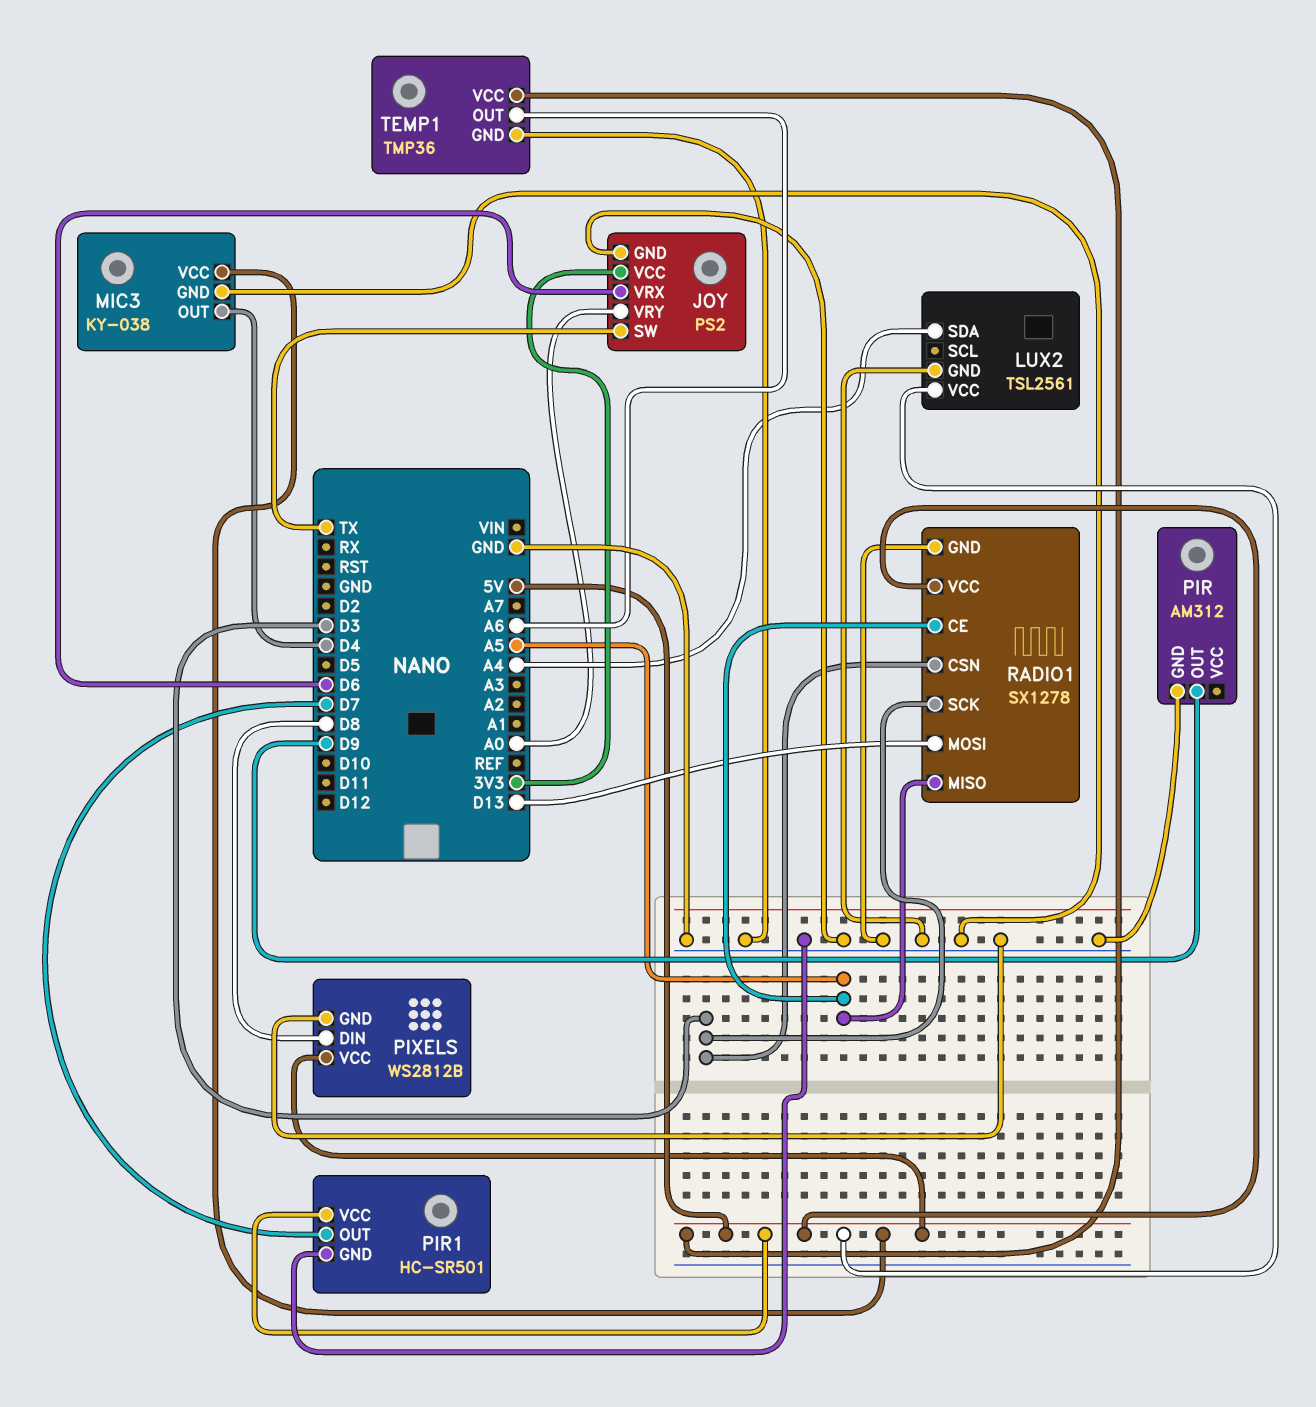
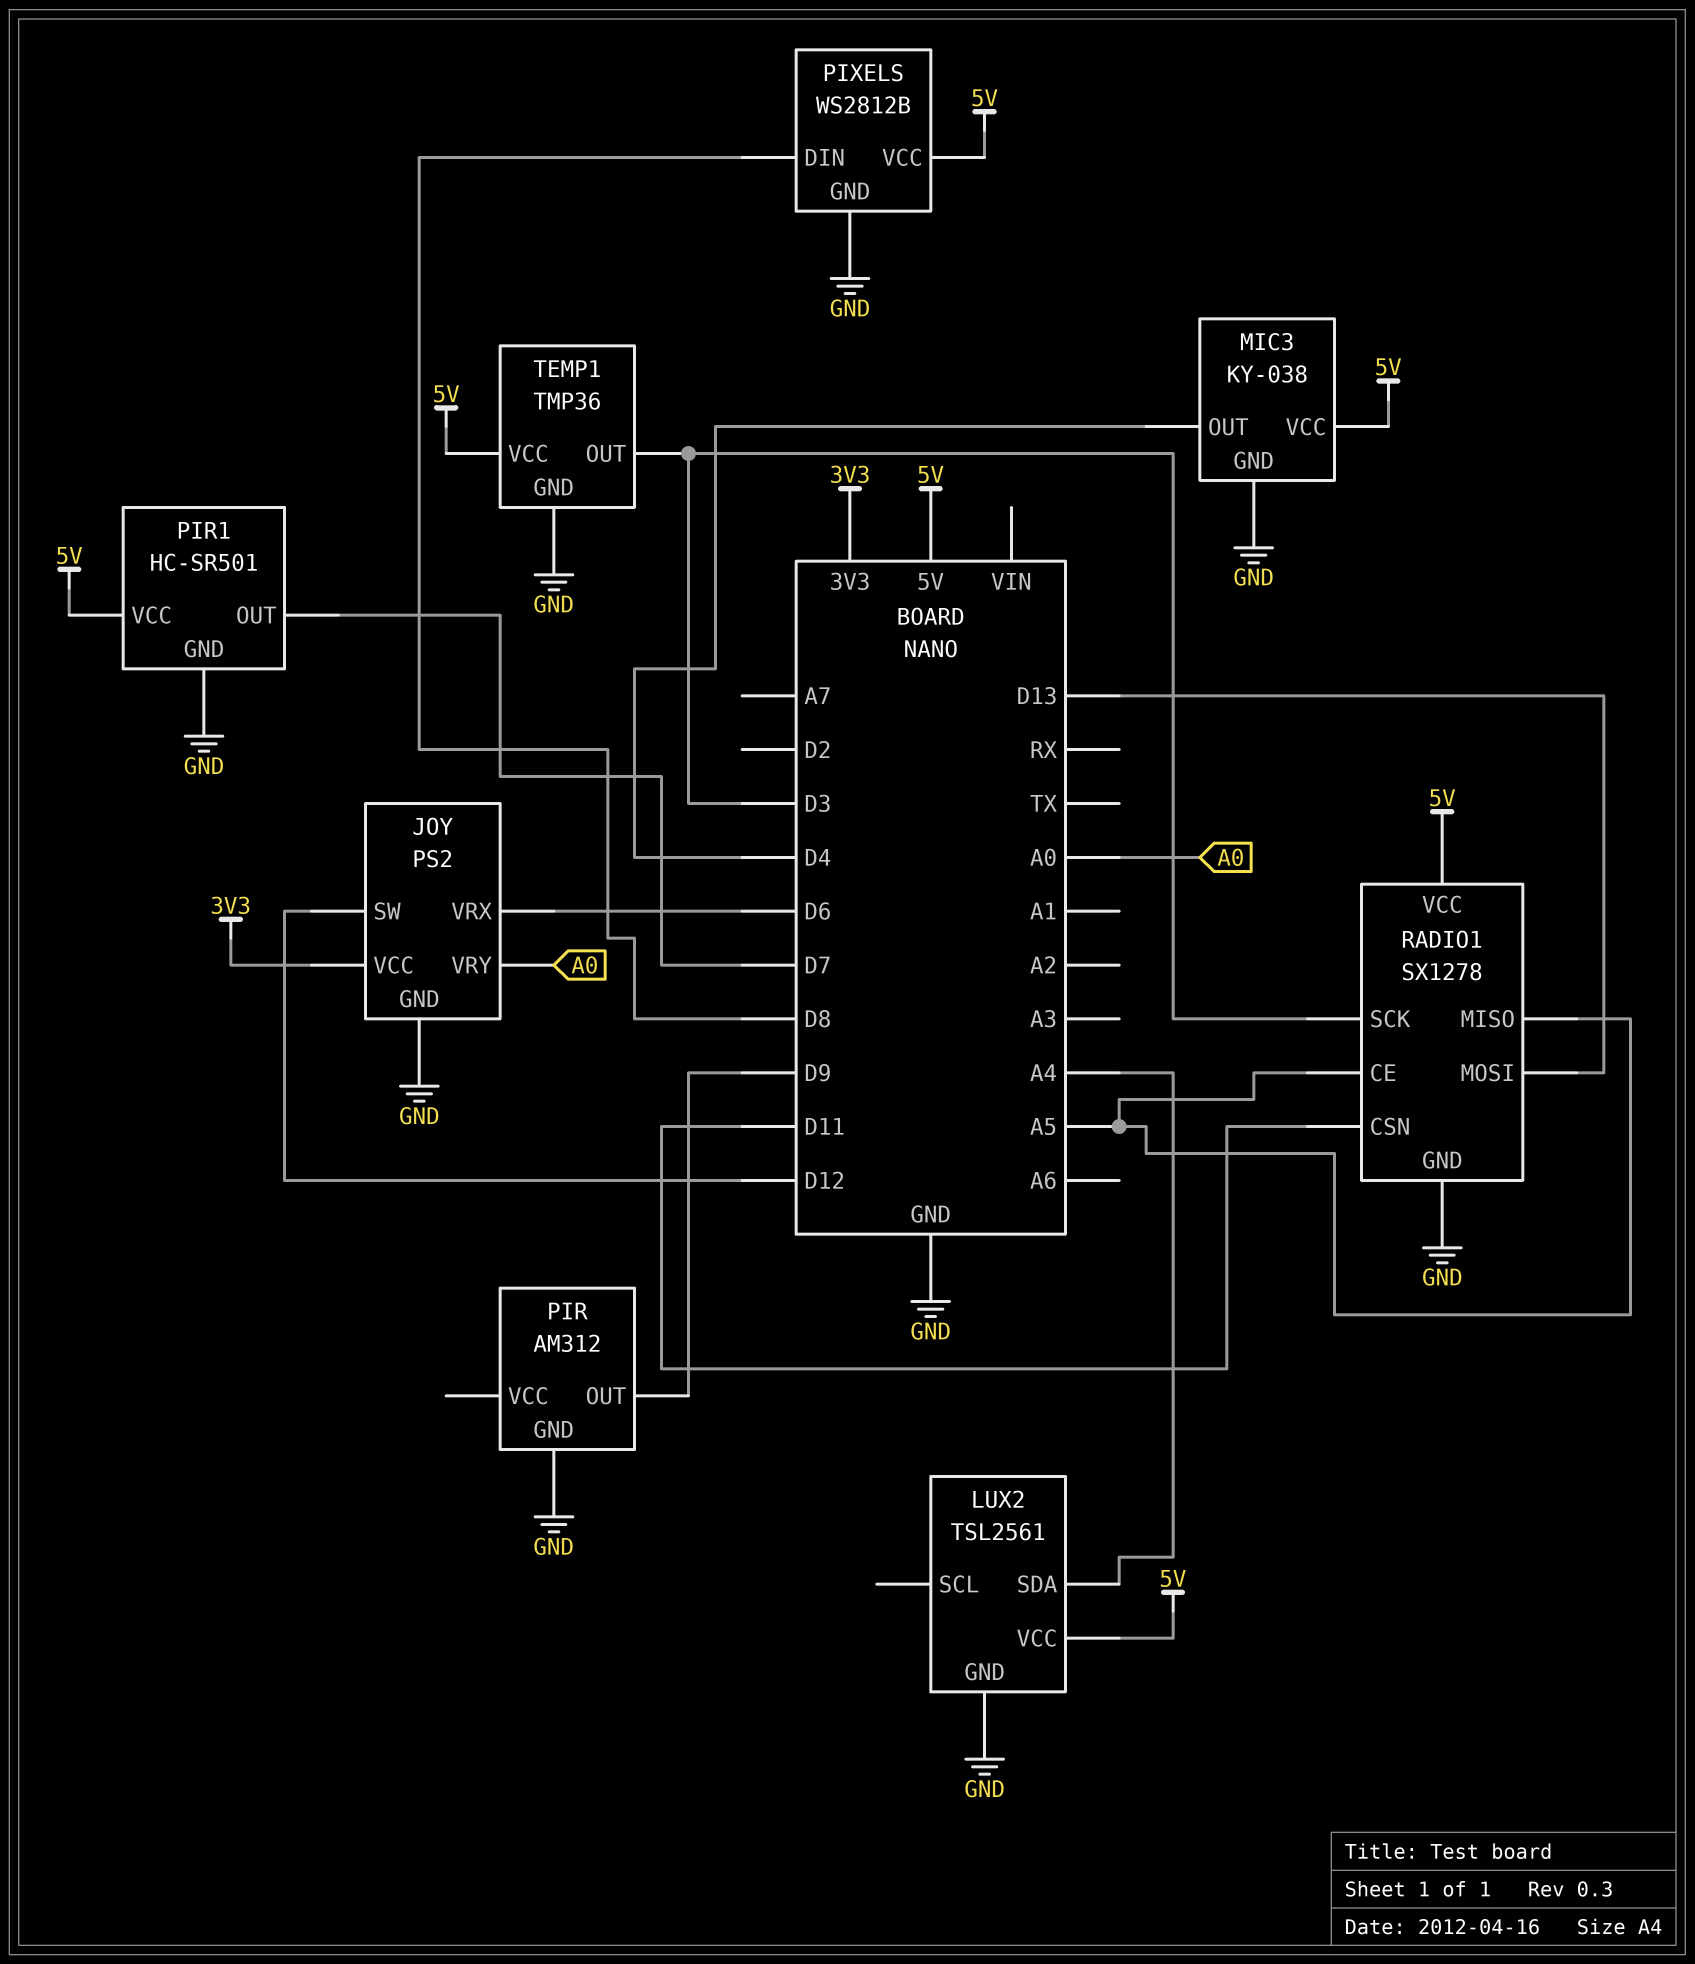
JOY pin SW: TX -> D12
RADIO1 pin CSN: D3 -> D11
TEMP1 pin OUT: A6 -> D3

